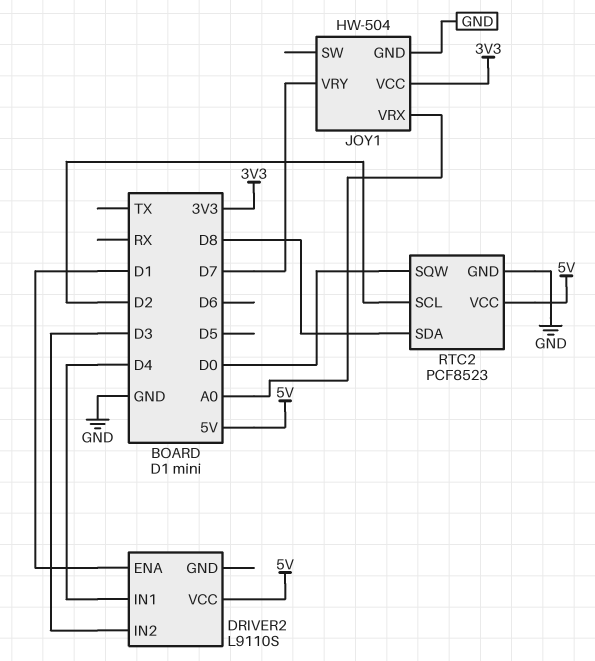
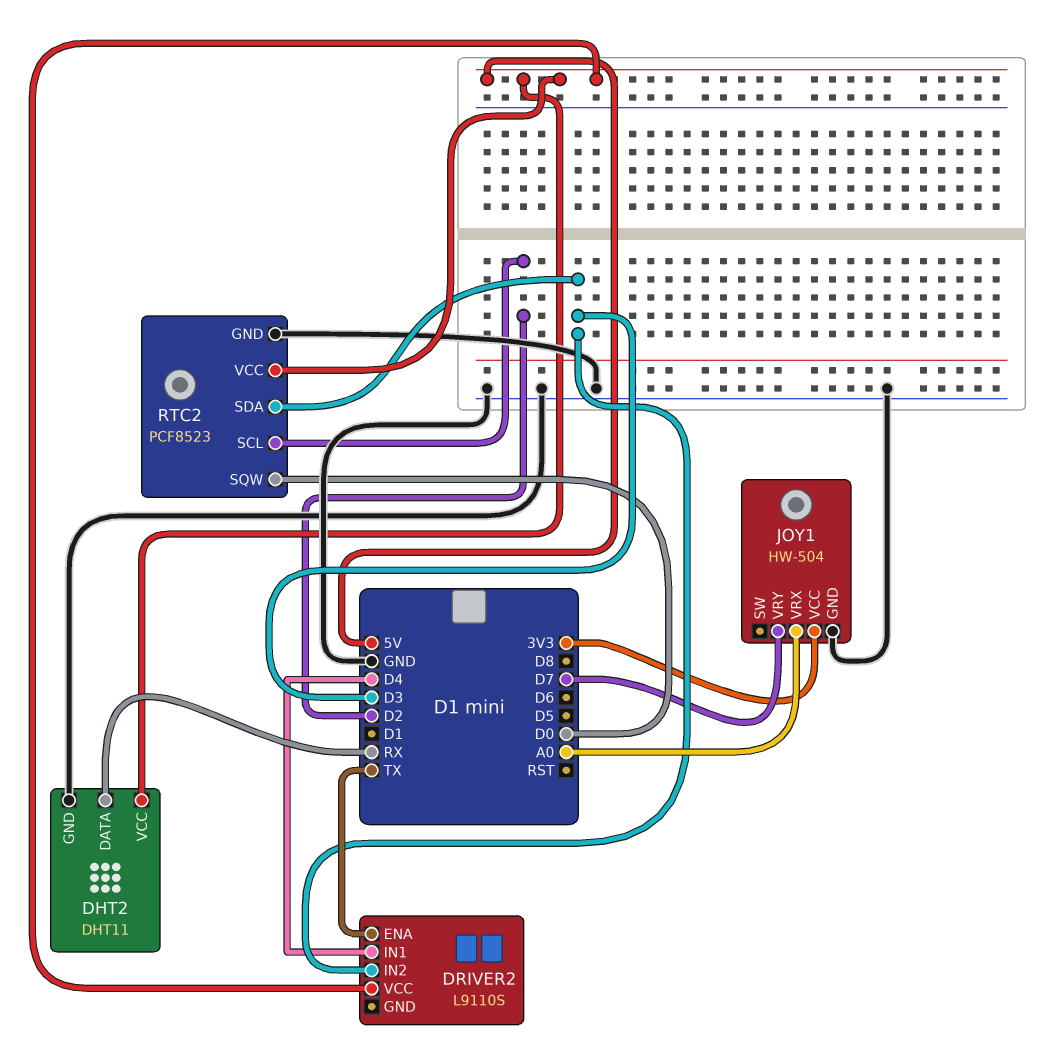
DHT2: none -> DHT11
DHT2 pin DATA: none -> RX
DHT2 pin GND: none -> GND
DHT2 pin VCC: none -> 5V
DRIVER2 pin ENA: D1 -> TX
RTC2 pin SDA: D8 -> D3

